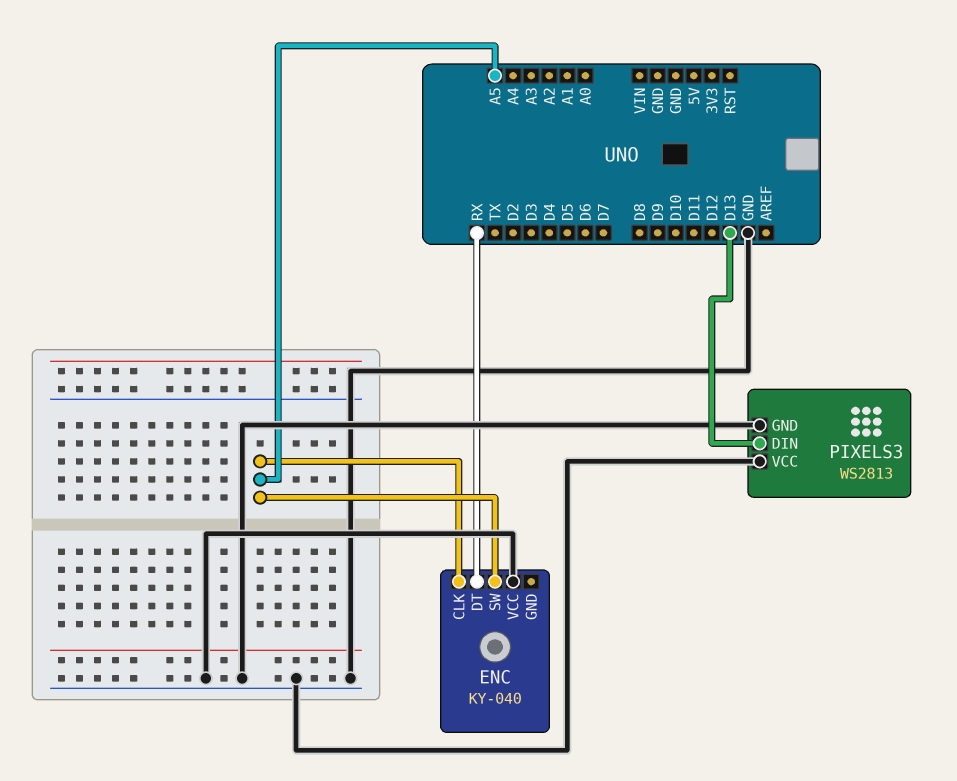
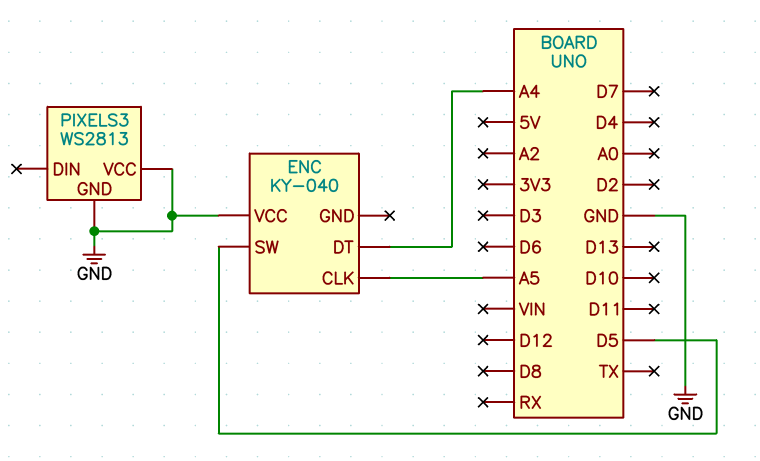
ENC pin DT: RX -> A4
ENC pin SW: A5 -> D5
PIXELS3 pin DIN: D13 -> none

